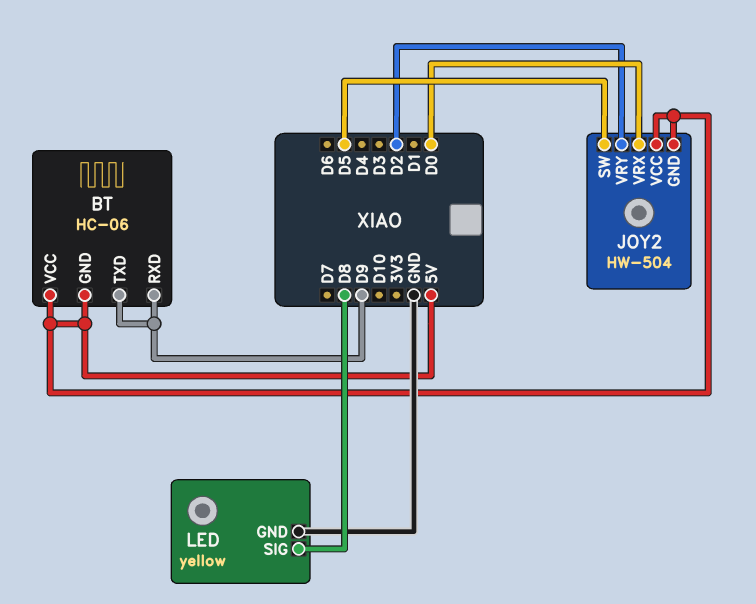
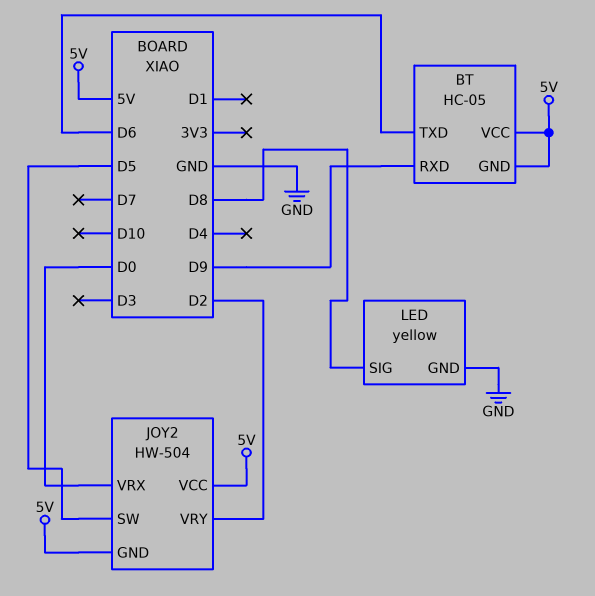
BT: HC-06 -> HC-05
BT pin TXD: D9 -> D6

